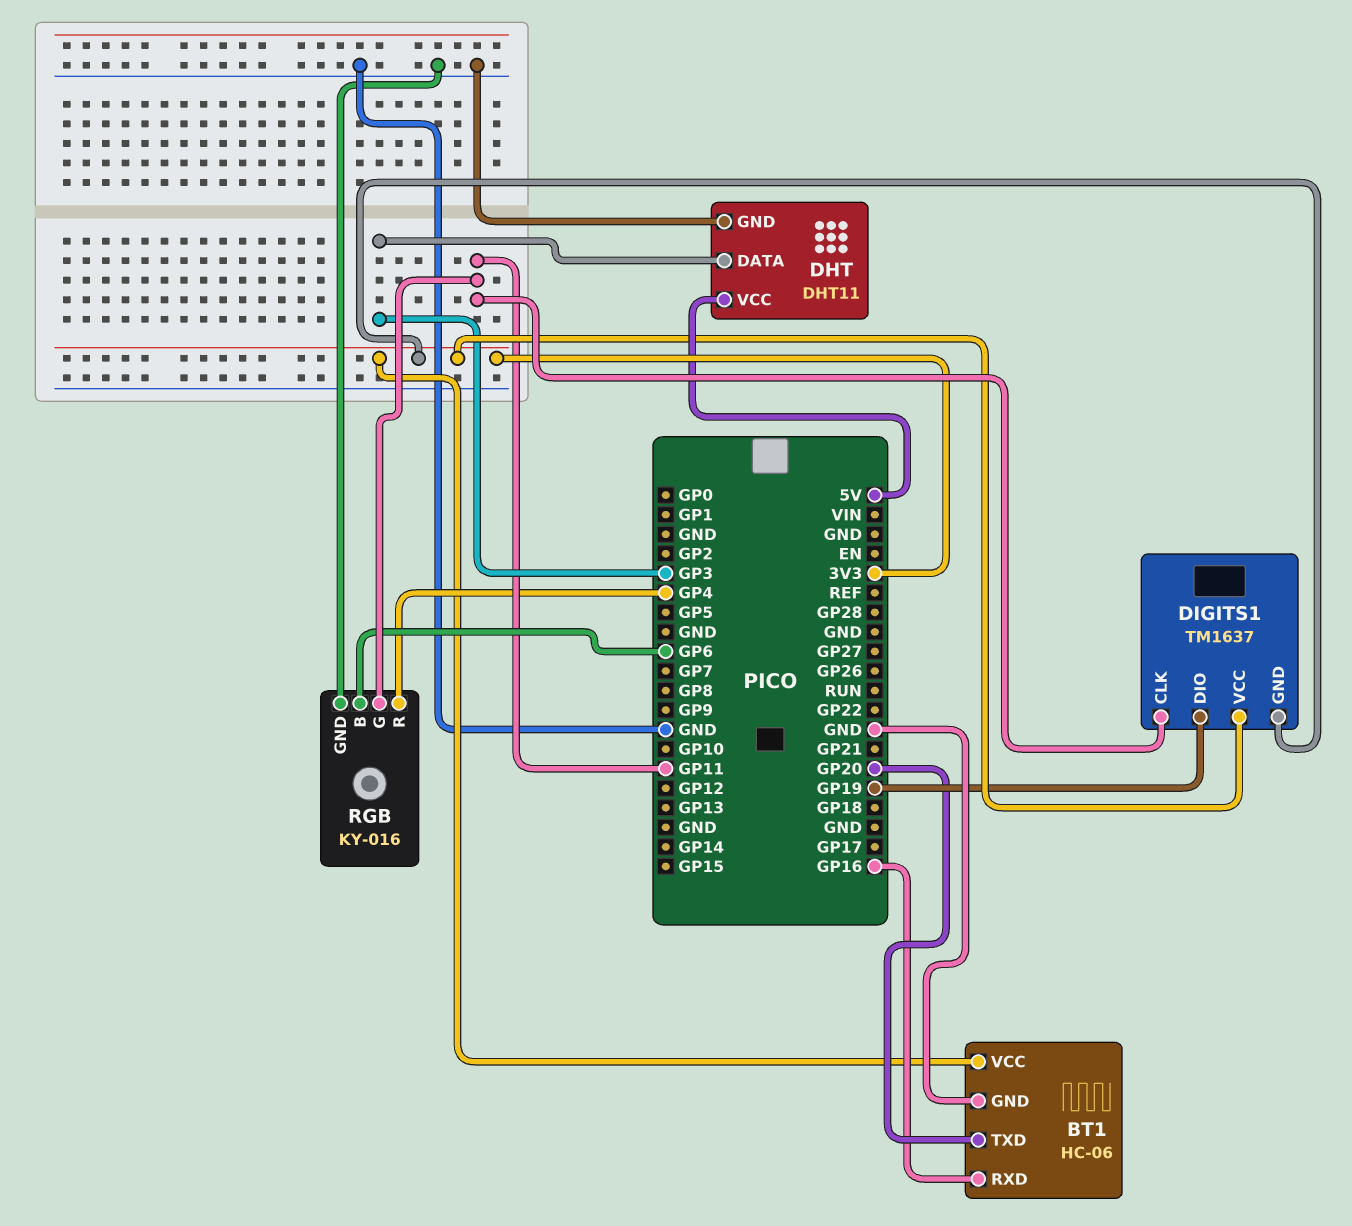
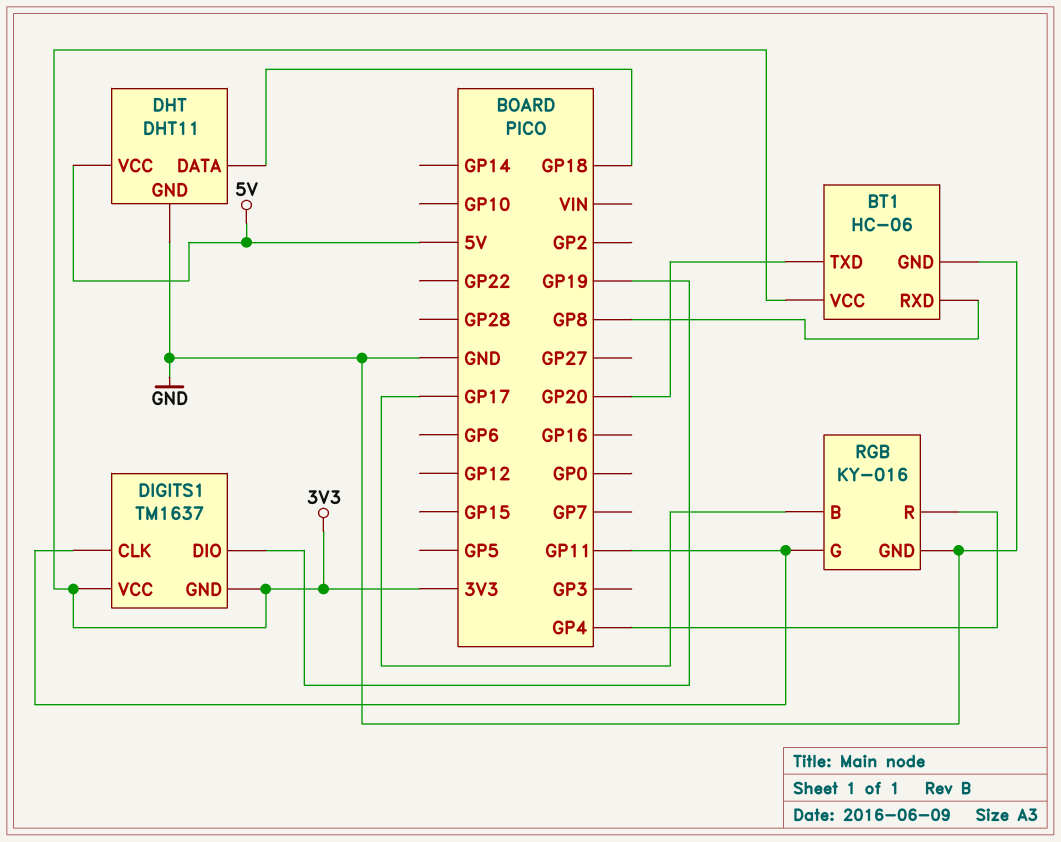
BT1 pin RXD: GP16 -> GP8
DHT pin DATA: GP3 -> GP18
RGB pin B: GP6 -> GP17

